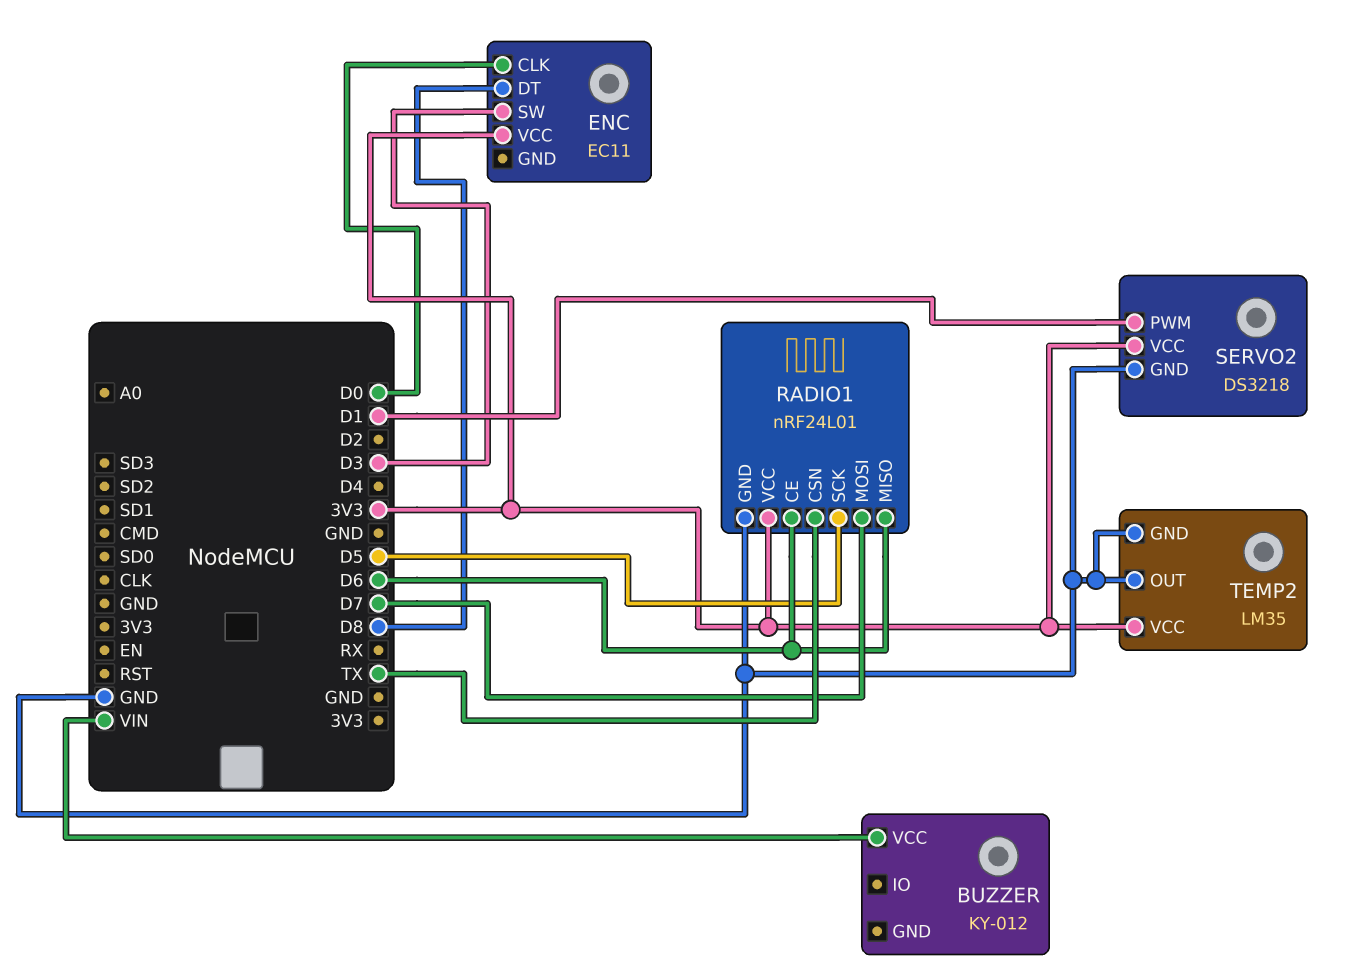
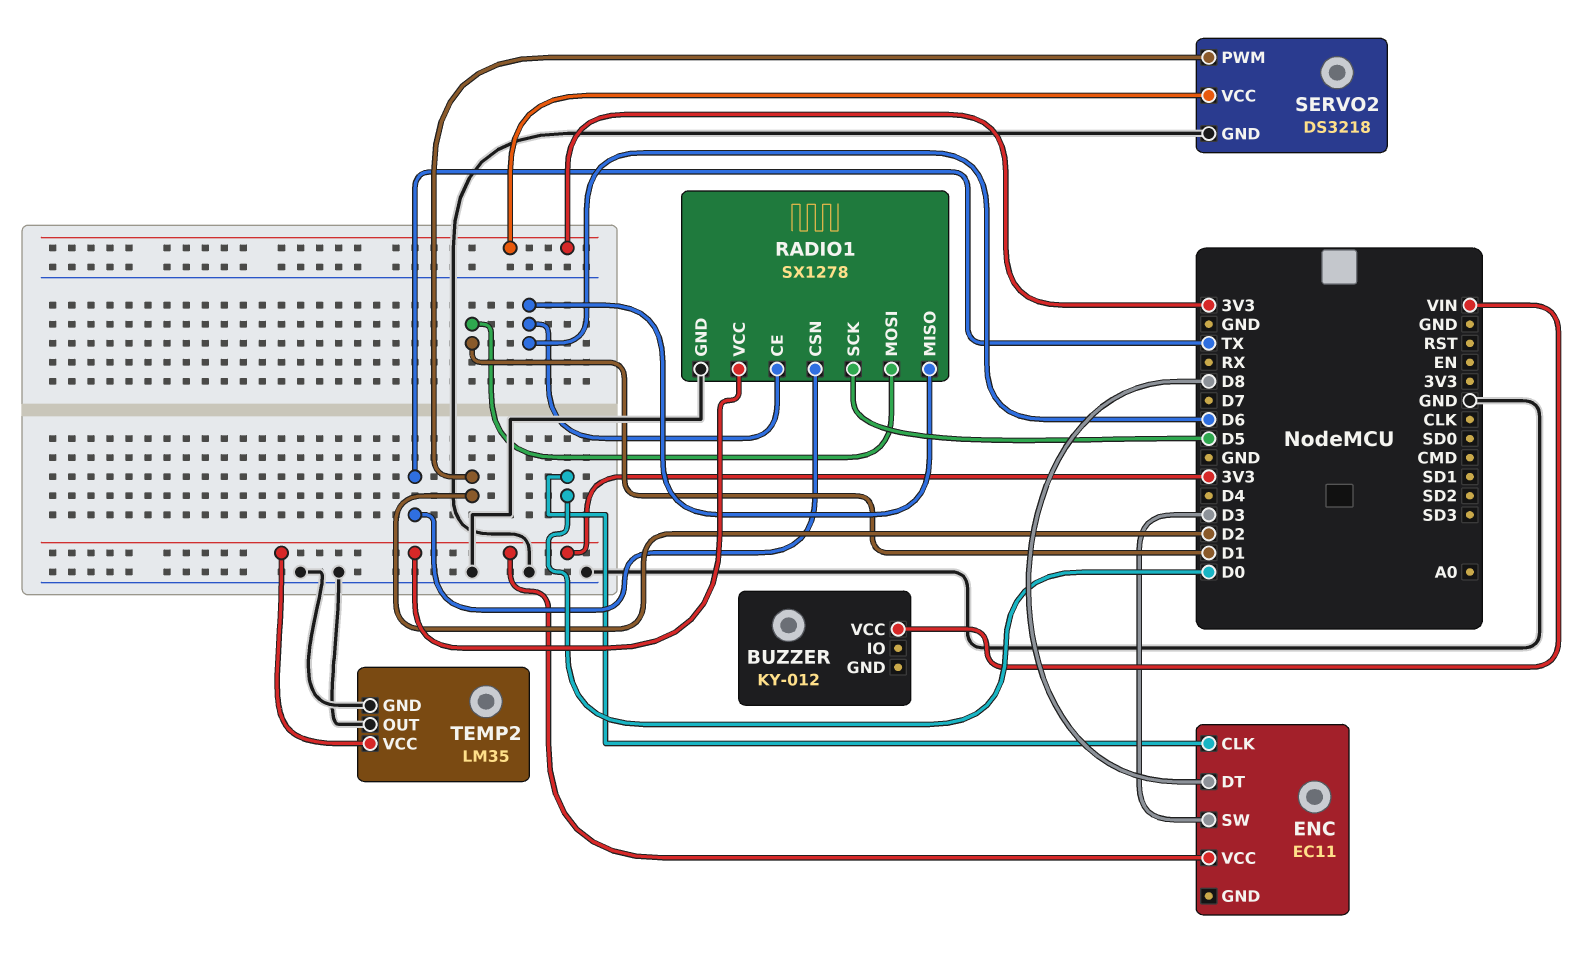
RADIO1: nRF24L01 -> SX1278
RADIO1 pin MOSI: D7 -> D1
SERVO2 pin PWM: D1 -> D2

